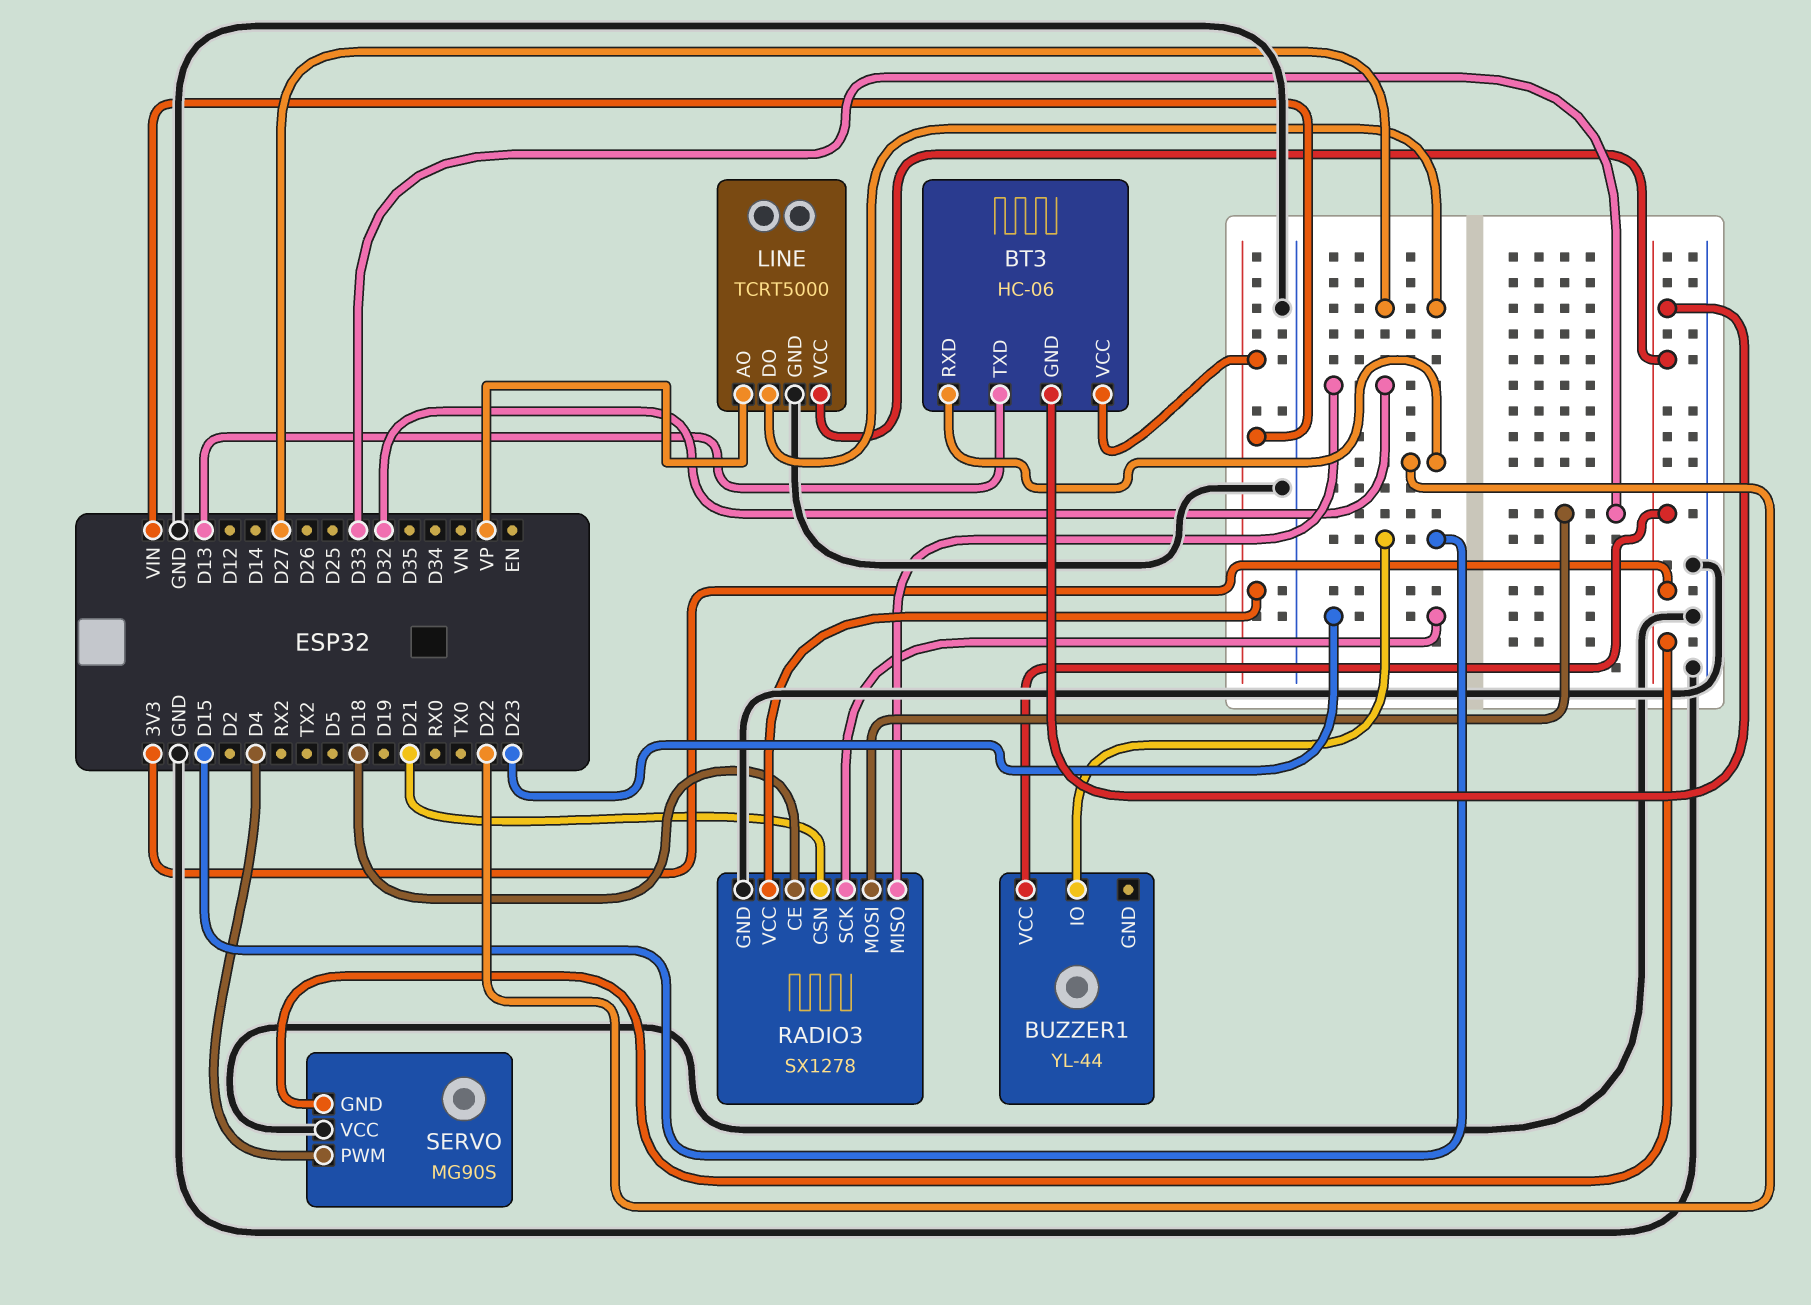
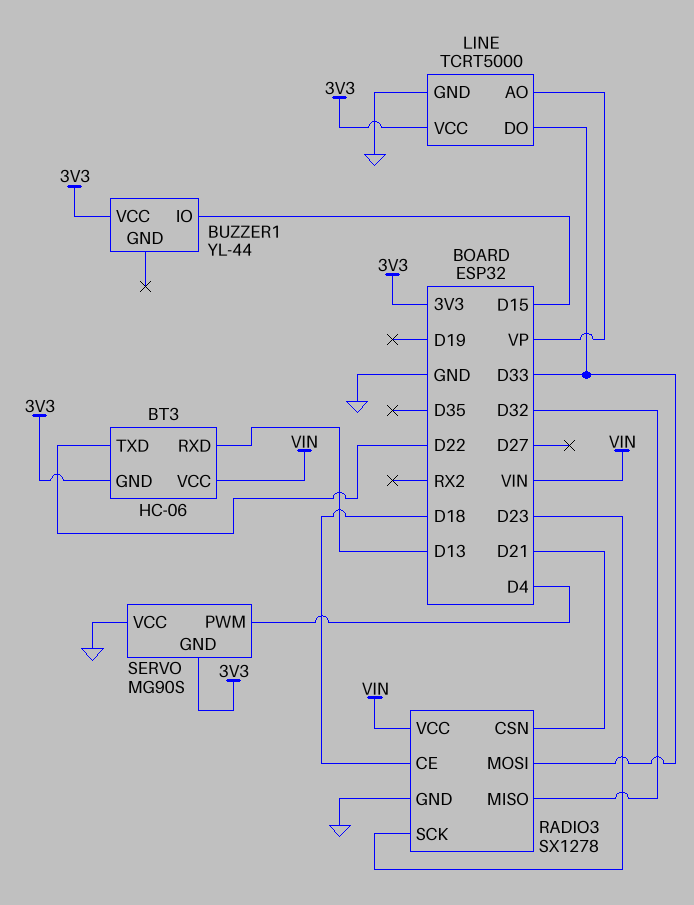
BT3 pin RXD: D22 -> D13
BT3 pin TXD: D13 -> D22
LINE pin DO: D27 -> D33

